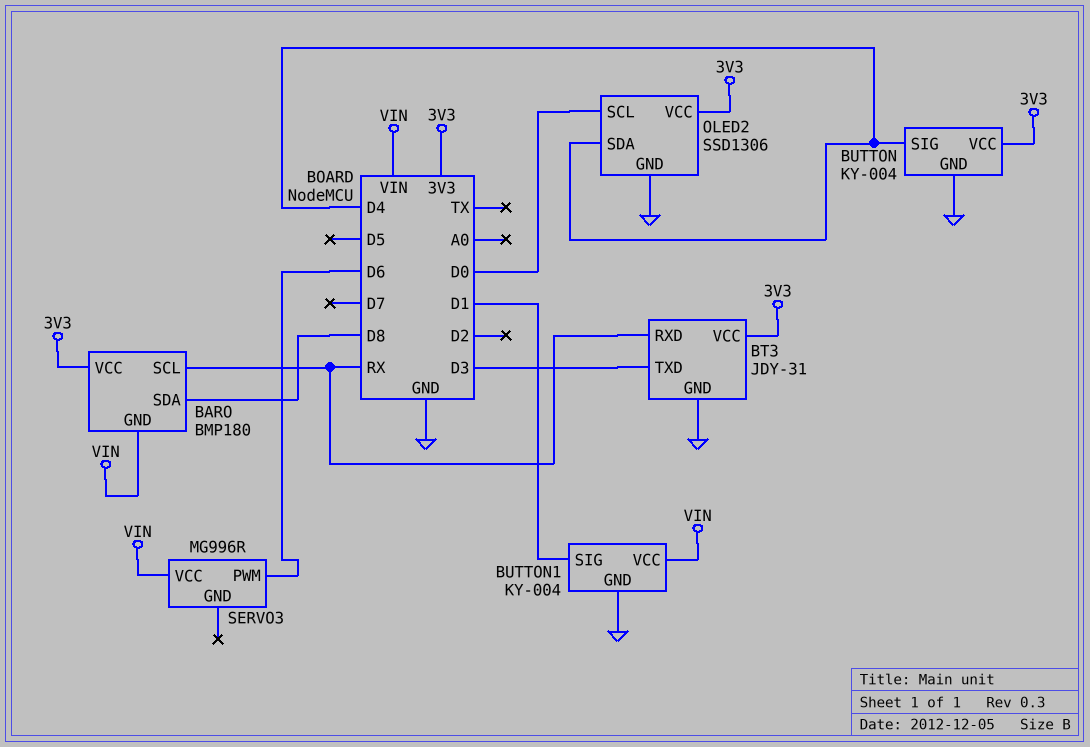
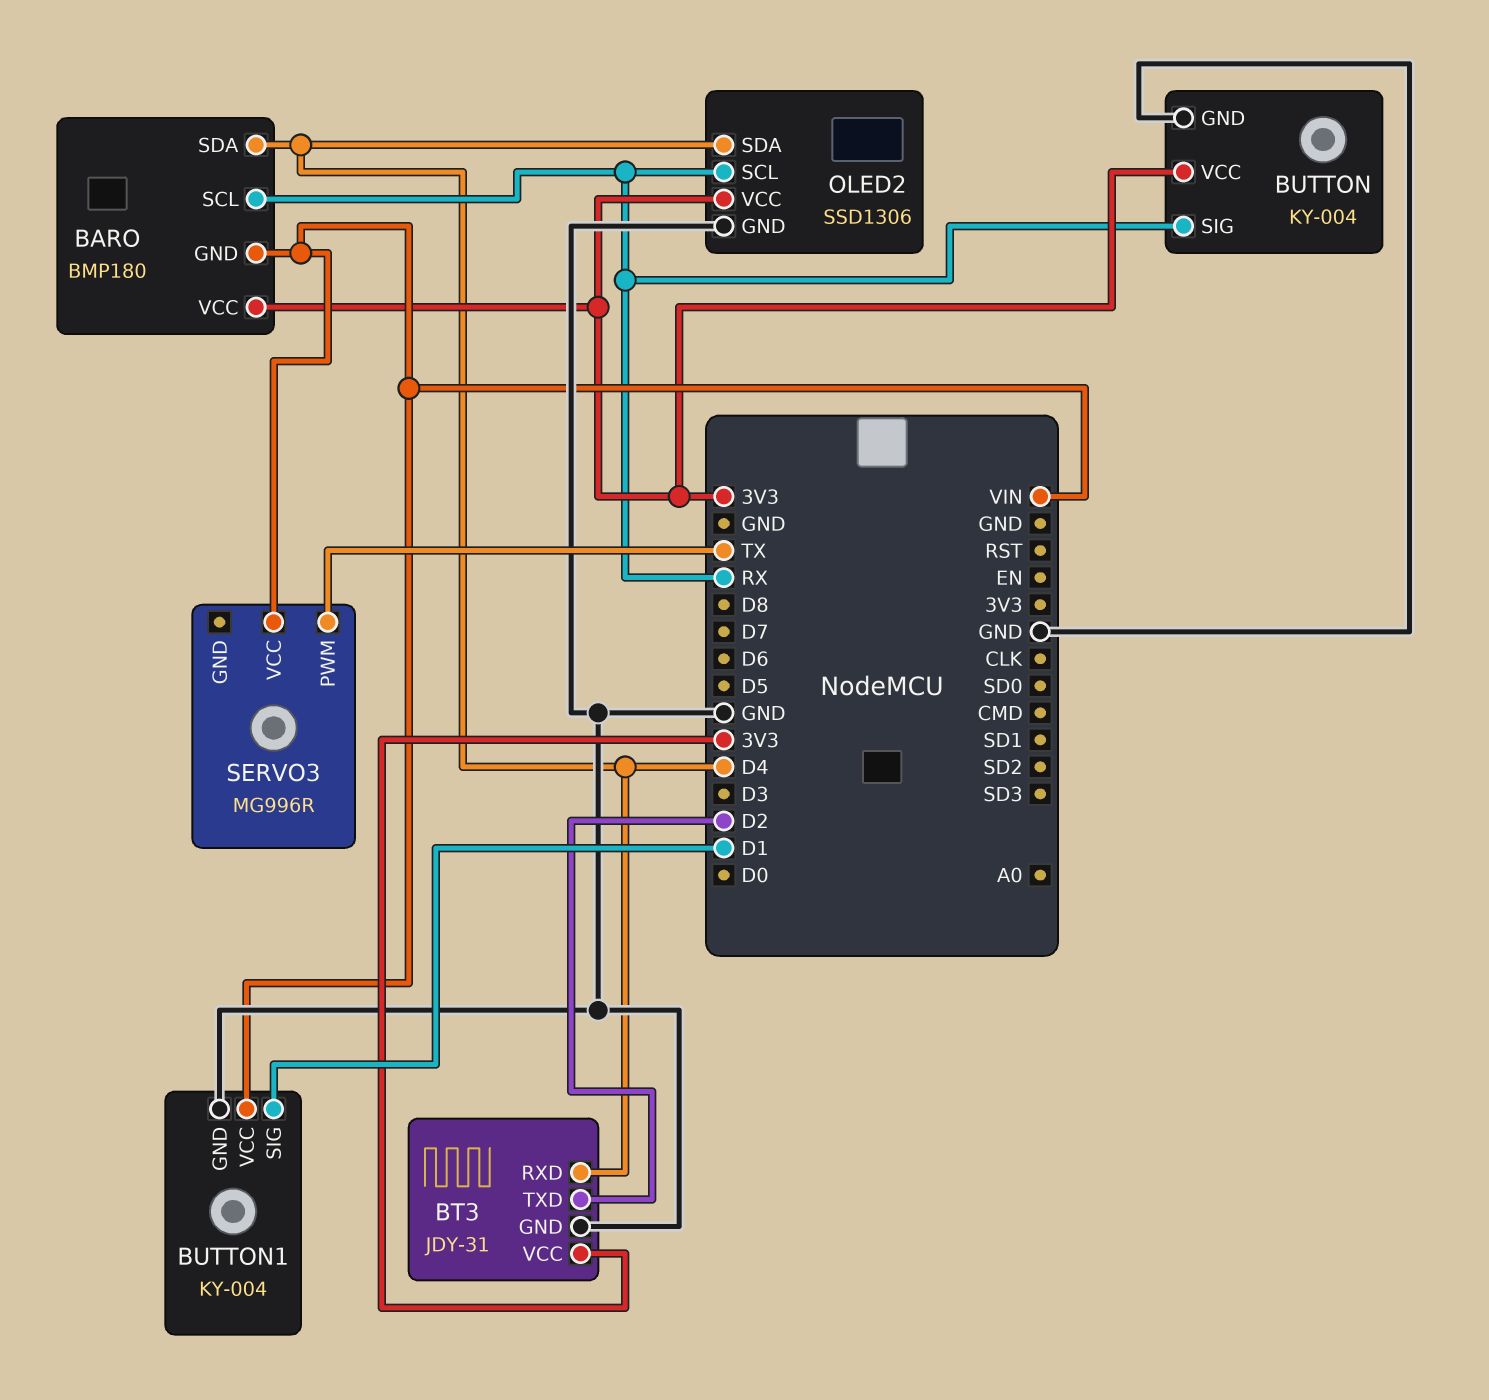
BARO pin SDA: D8 -> D4
BT3 pin RXD: RX -> D4
BT3 pin TXD: D3 -> D2
BUTTON pin SIG: D4 -> RX
OLED2 pin SCL: D0 -> RX
SERVO3 pin PWM: D6 -> TX

